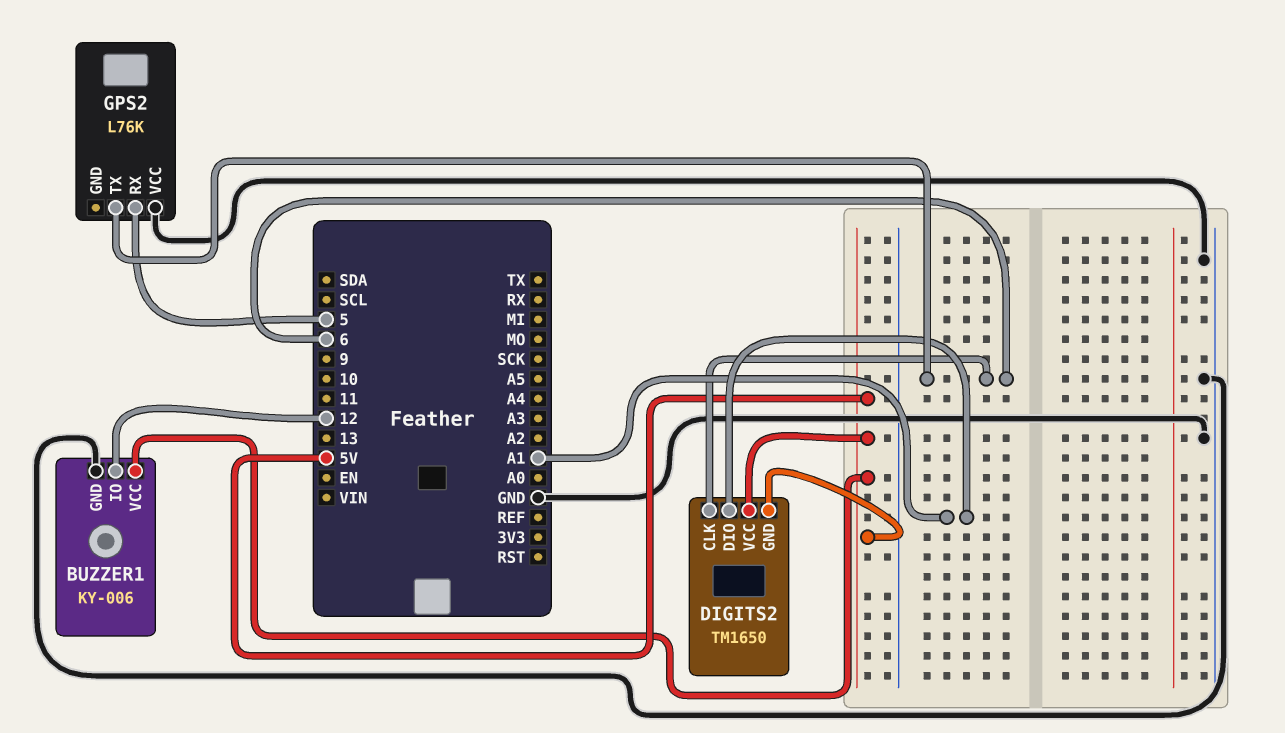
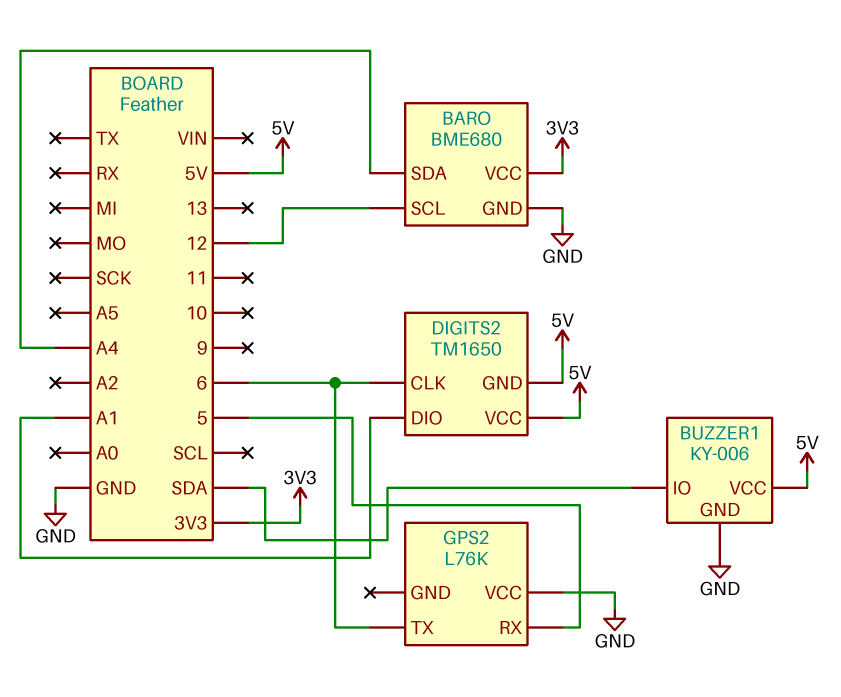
BARO: none -> BME680
BARO pin GND: none -> GND
BARO pin SCL: none -> 12
BARO pin SDA: none -> A4
BARO pin VCC: none -> 3V3
BUZZER1 pin IO: 12 -> SDA

